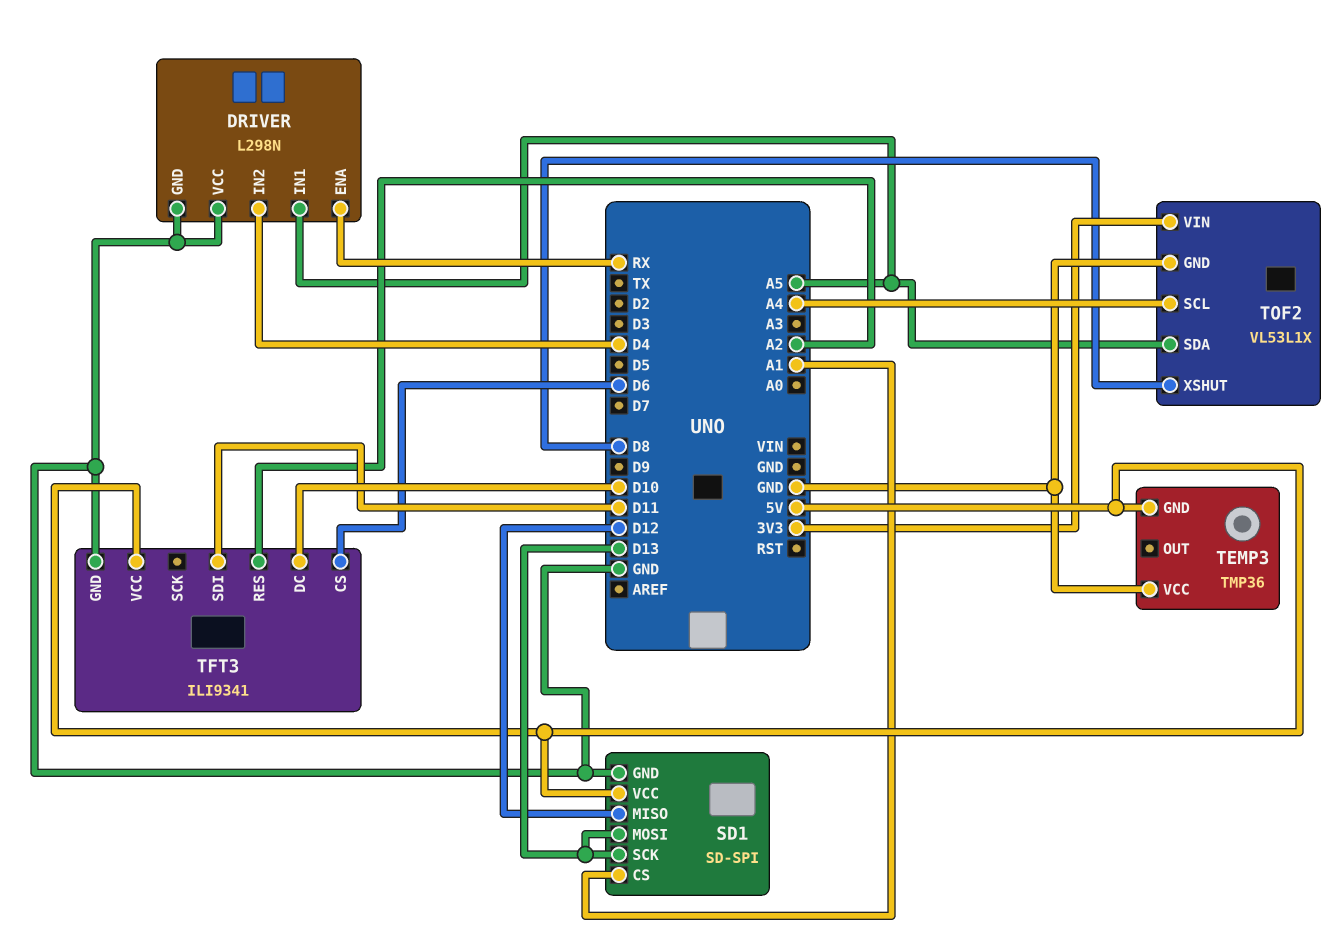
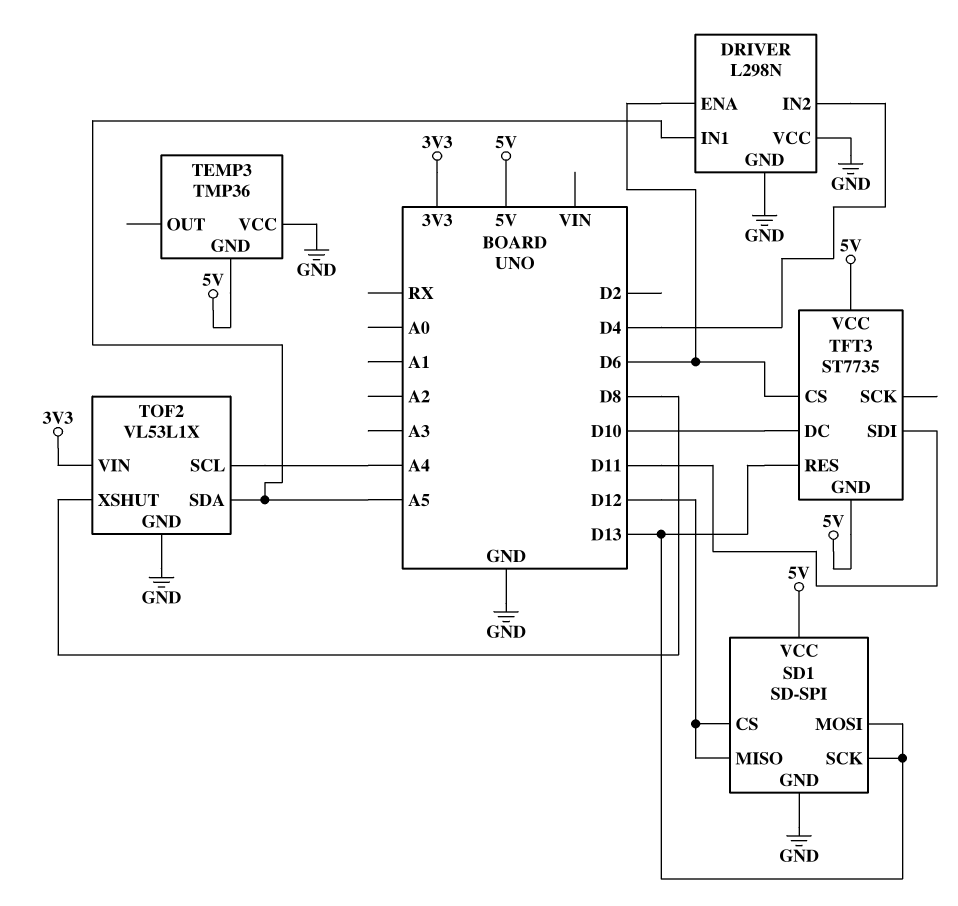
DRIVER pin ENA: RX -> D6
SD1 pin CS: A1 -> D12
TFT3: ILI9341 -> ST7735
TFT3 pin GND: GND -> 5V
TFT3 pin RES: A2 -> D13

